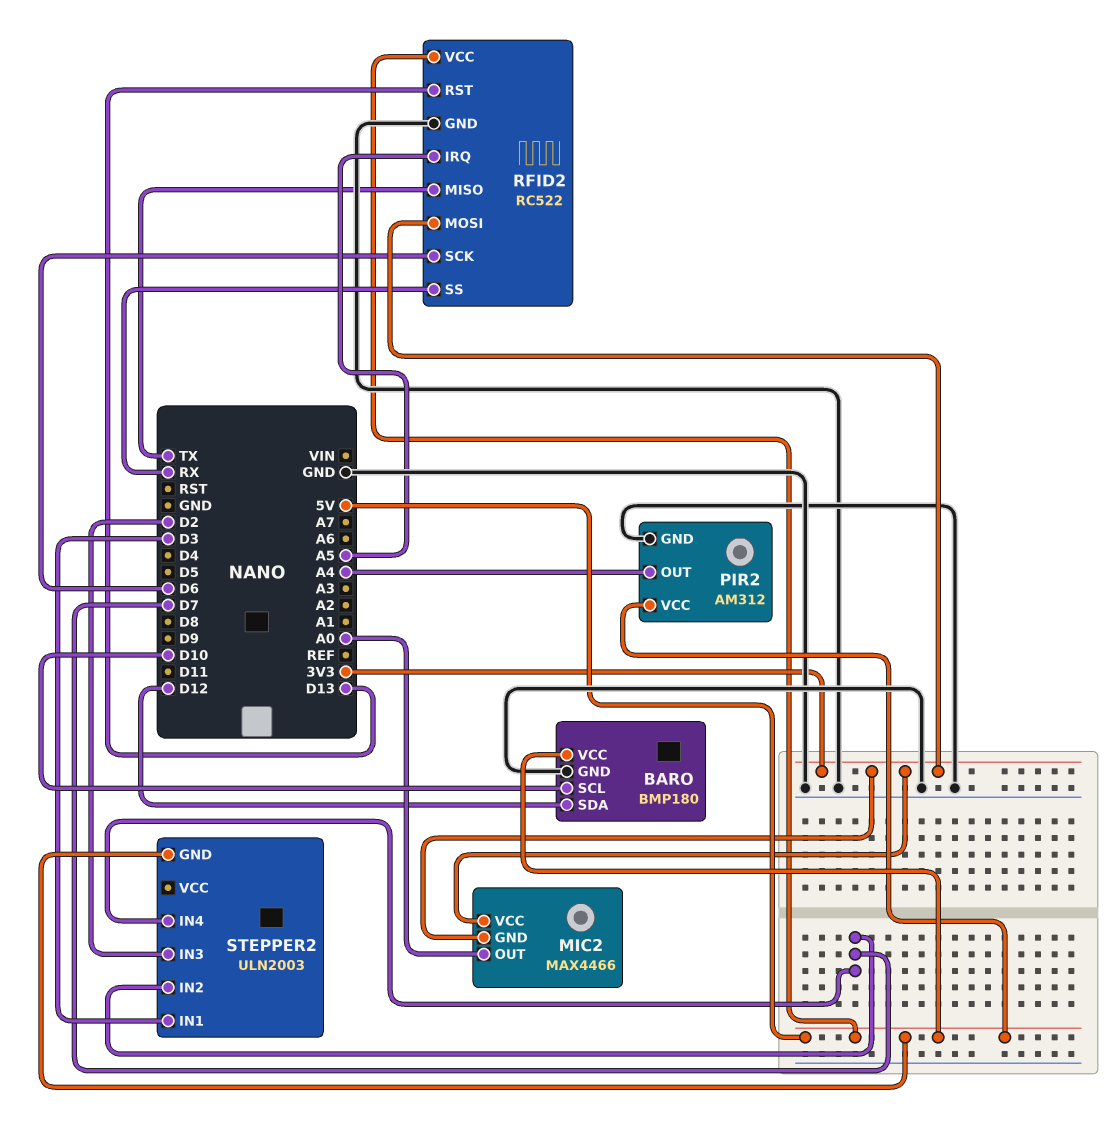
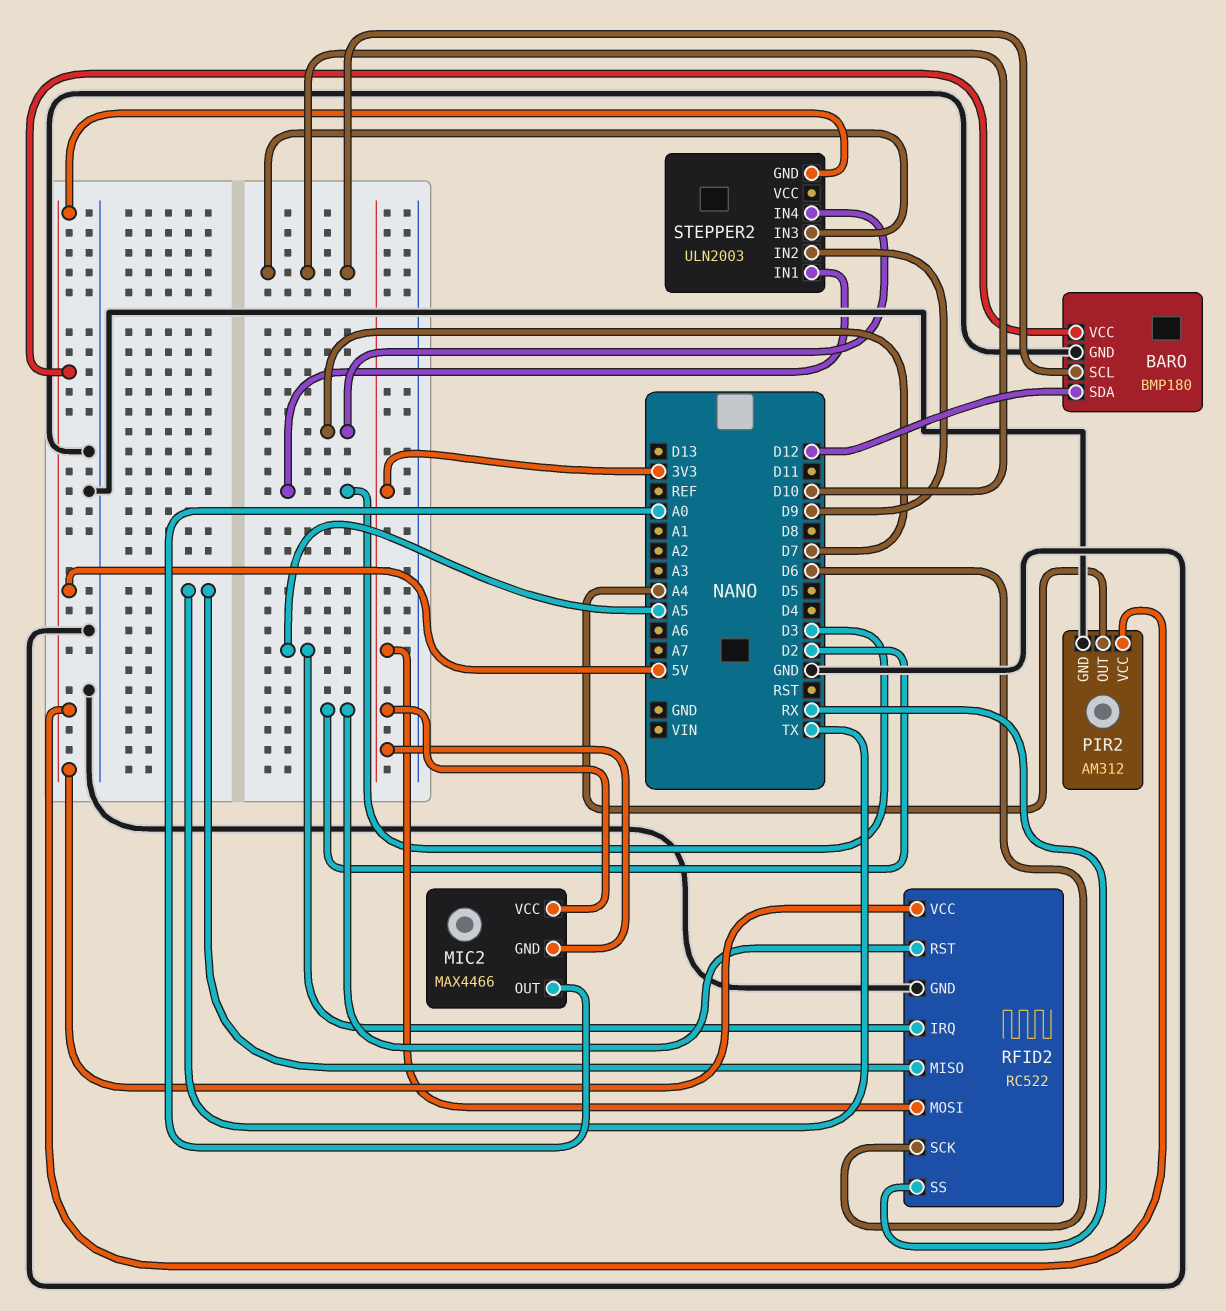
RFID2 pin RST: D13 -> D2
STEPPER2 pin IN2: D7 -> D9
STEPPER2 pin IN3: D2 -> D10

